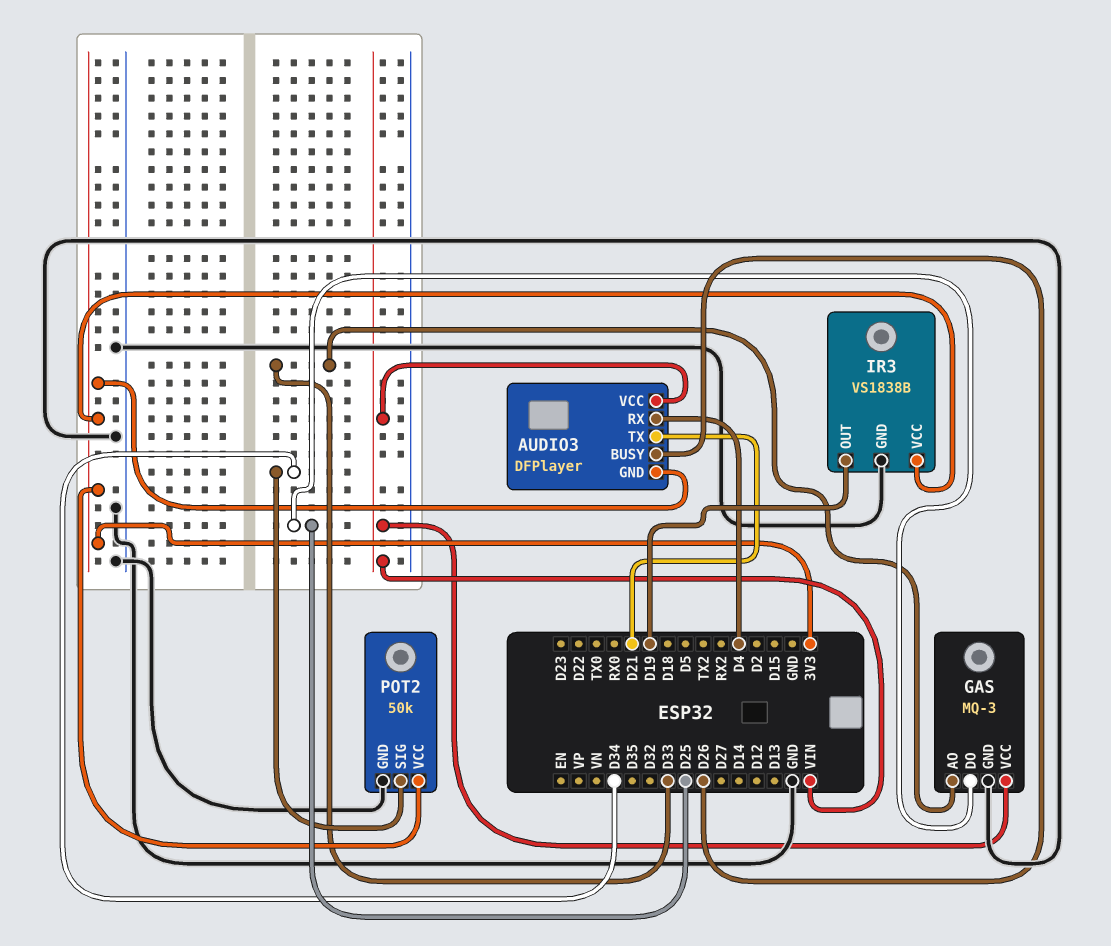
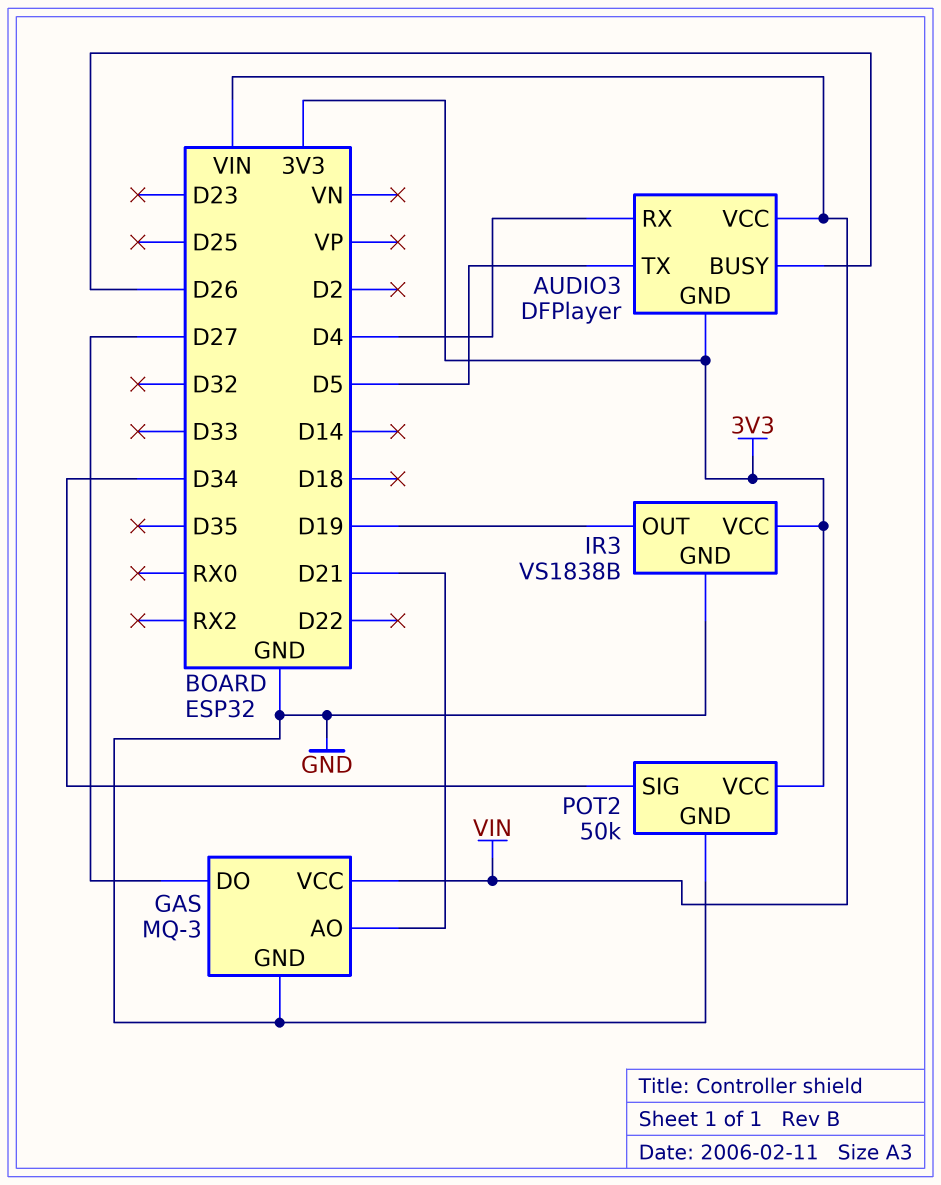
AUDIO3 pin TX: D21 -> D5
GAS pin AO: D33 -> D21
GAS pin DO: D25 -> D27

